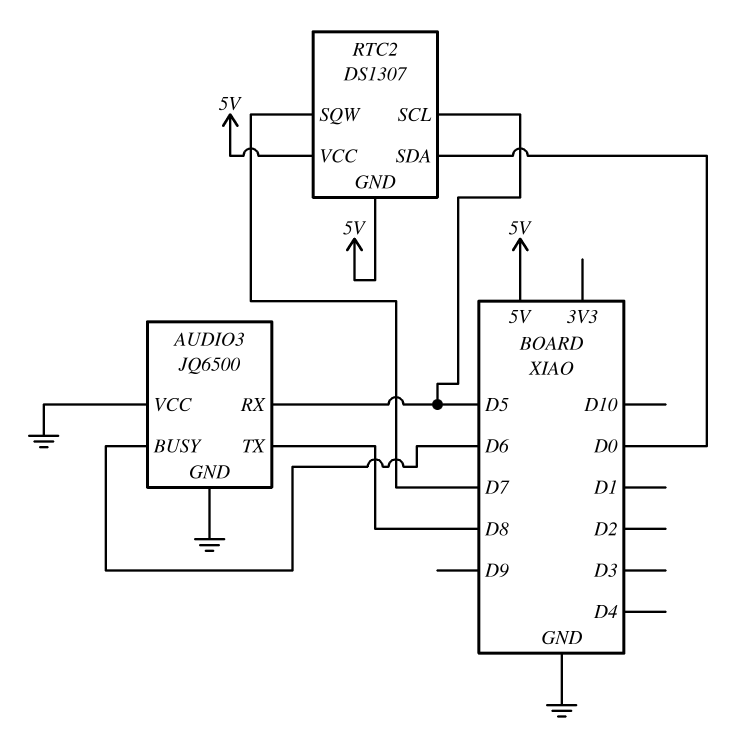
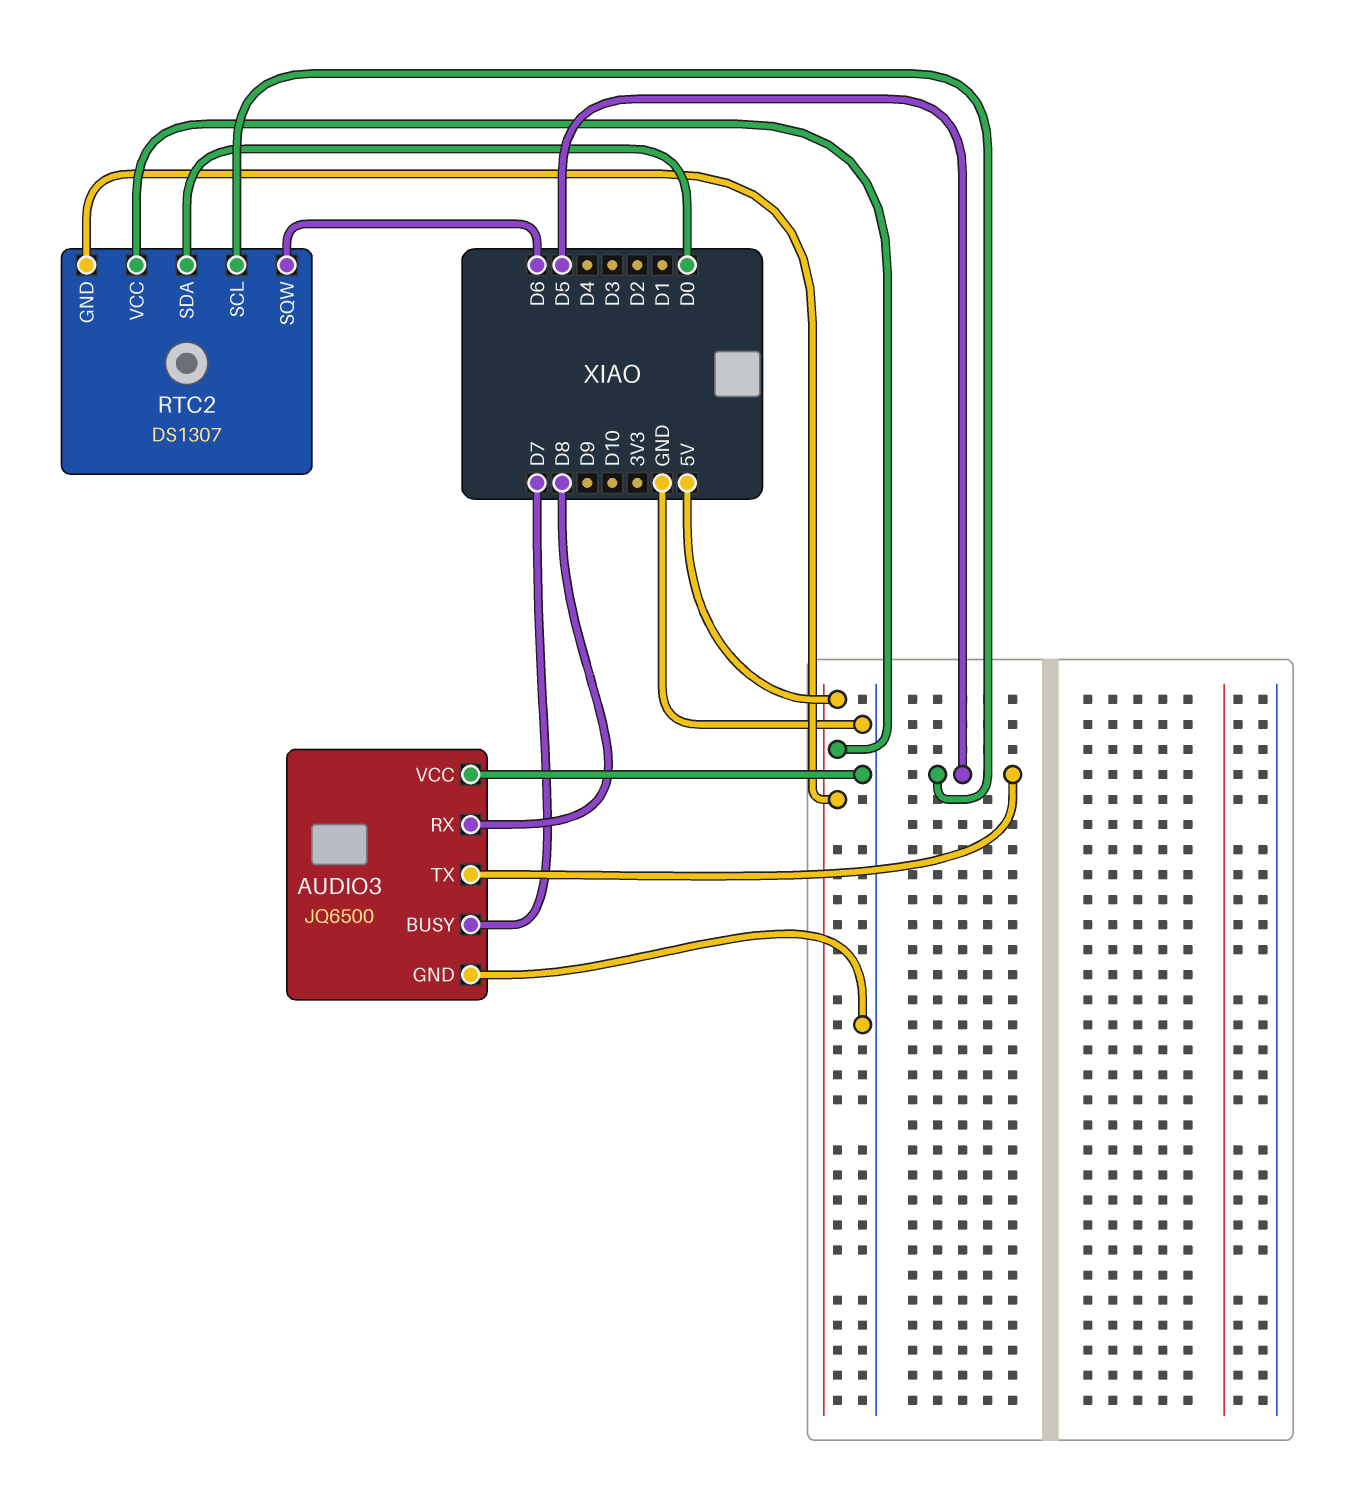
AUDIO3 pin BUSY: D6 -> D7
AUDIO3 pin RX: D5 -> D8
AUDIO3 pin TX: D8 -> D5
RTC2 pin SQW: D7 -> D6

